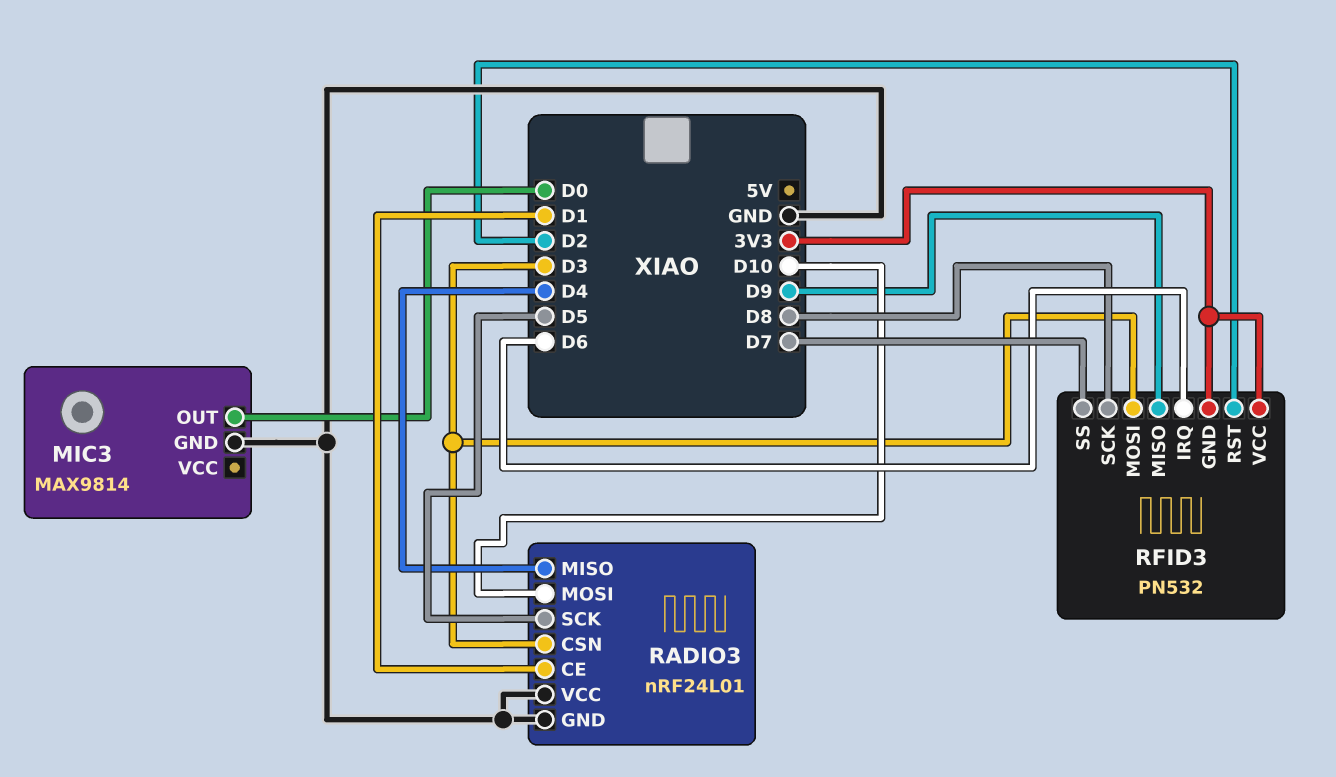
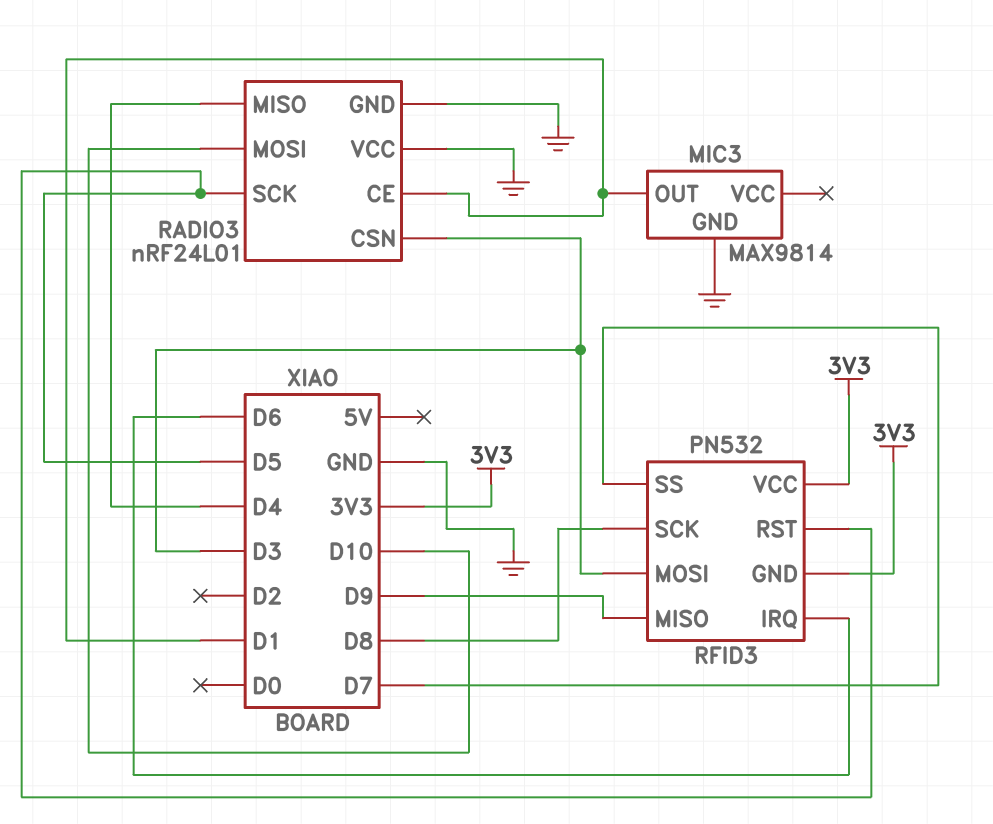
MIC3 pin OUT: D0 -> D1
RFID3 pin RST: D2 -> D5

